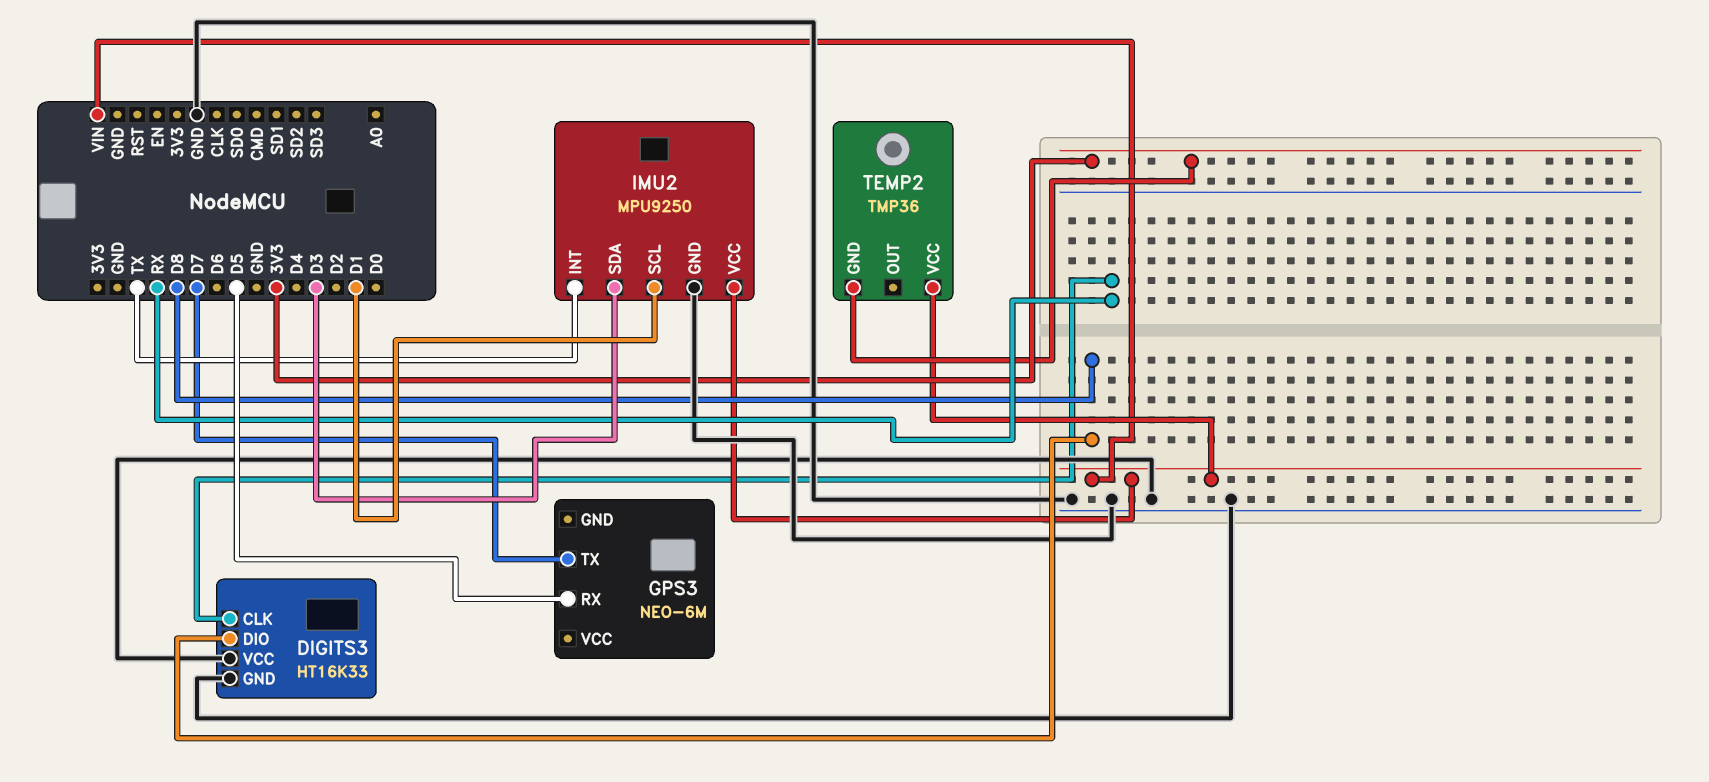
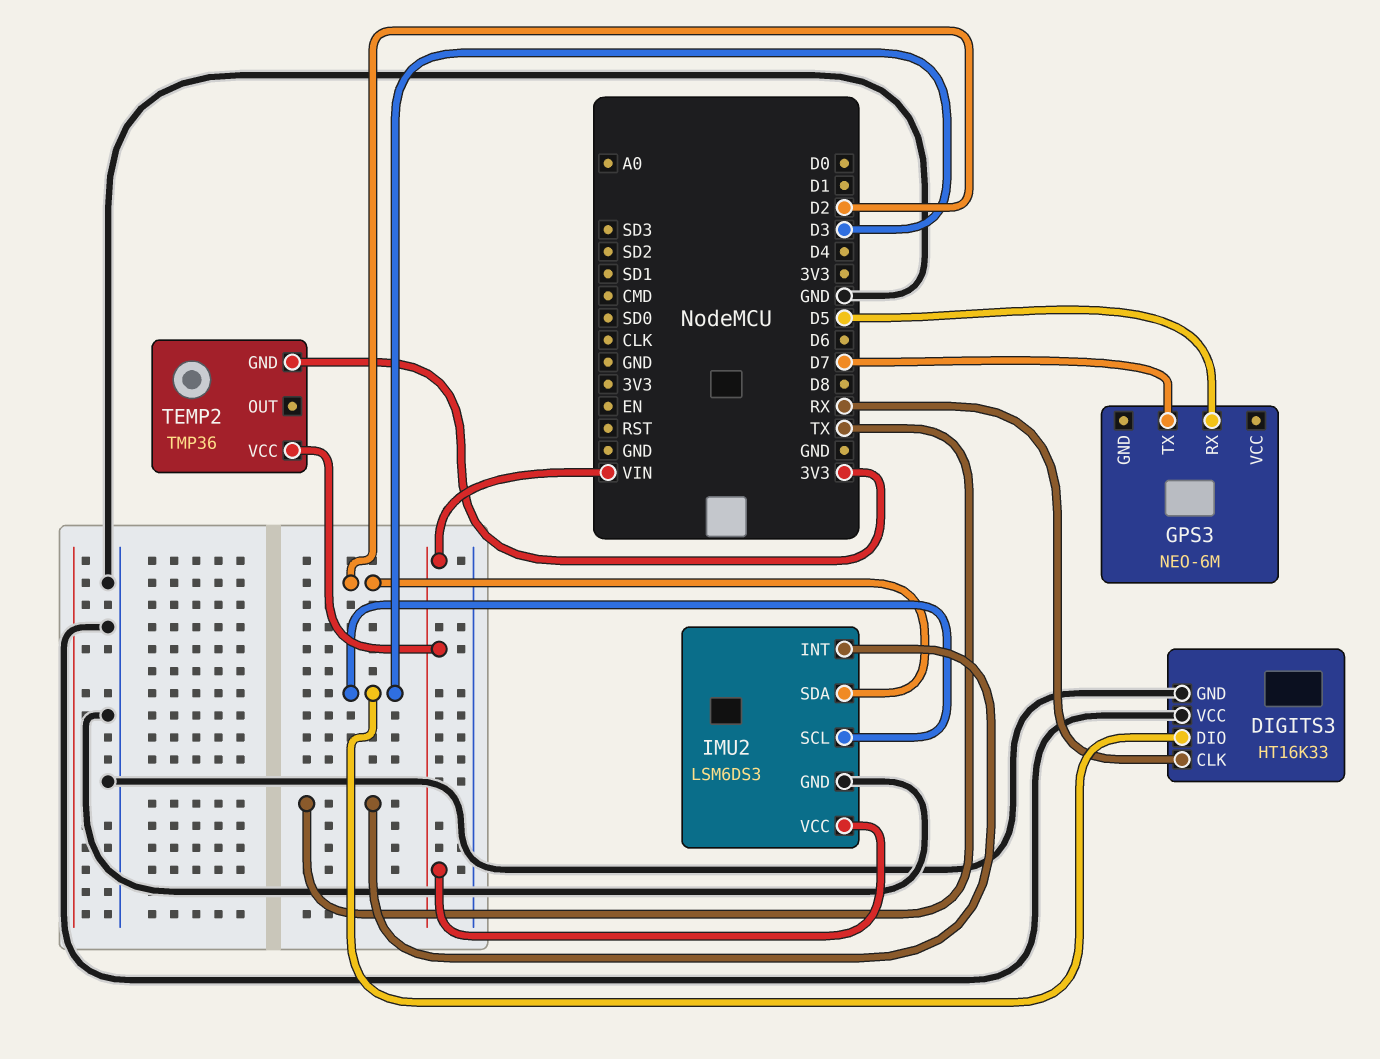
DIGITS3 pin DIO: D8 -> D3
IMU2: MPU9250 -> LSM6DS3
IMU2 pin SCL: D1 -> D3
IMU2 pin SDA: D3 -> D2

